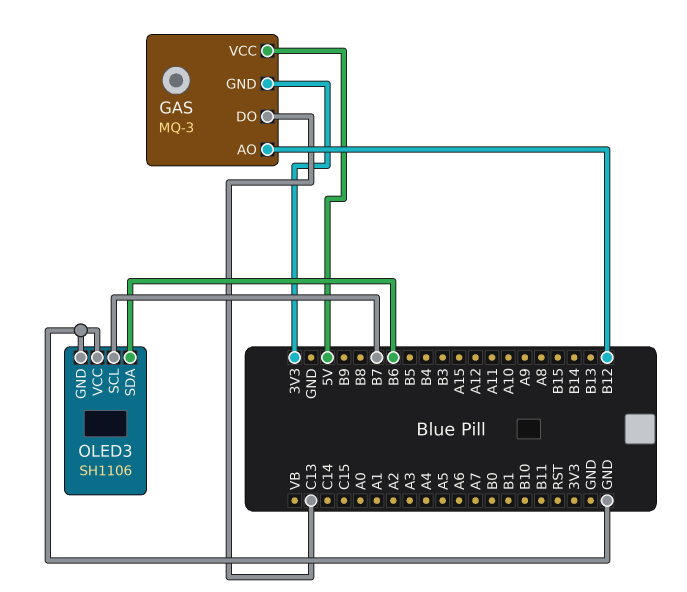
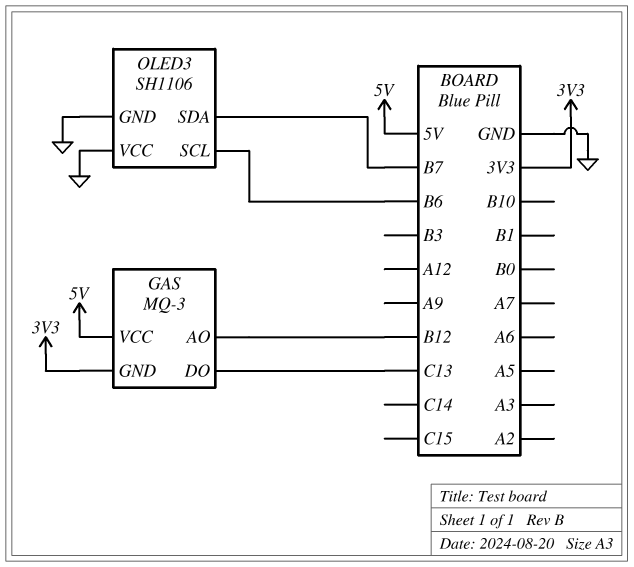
OLED3 pin SCL: B7 -> B6
OLED3 pin SDA: B6 -> B7

